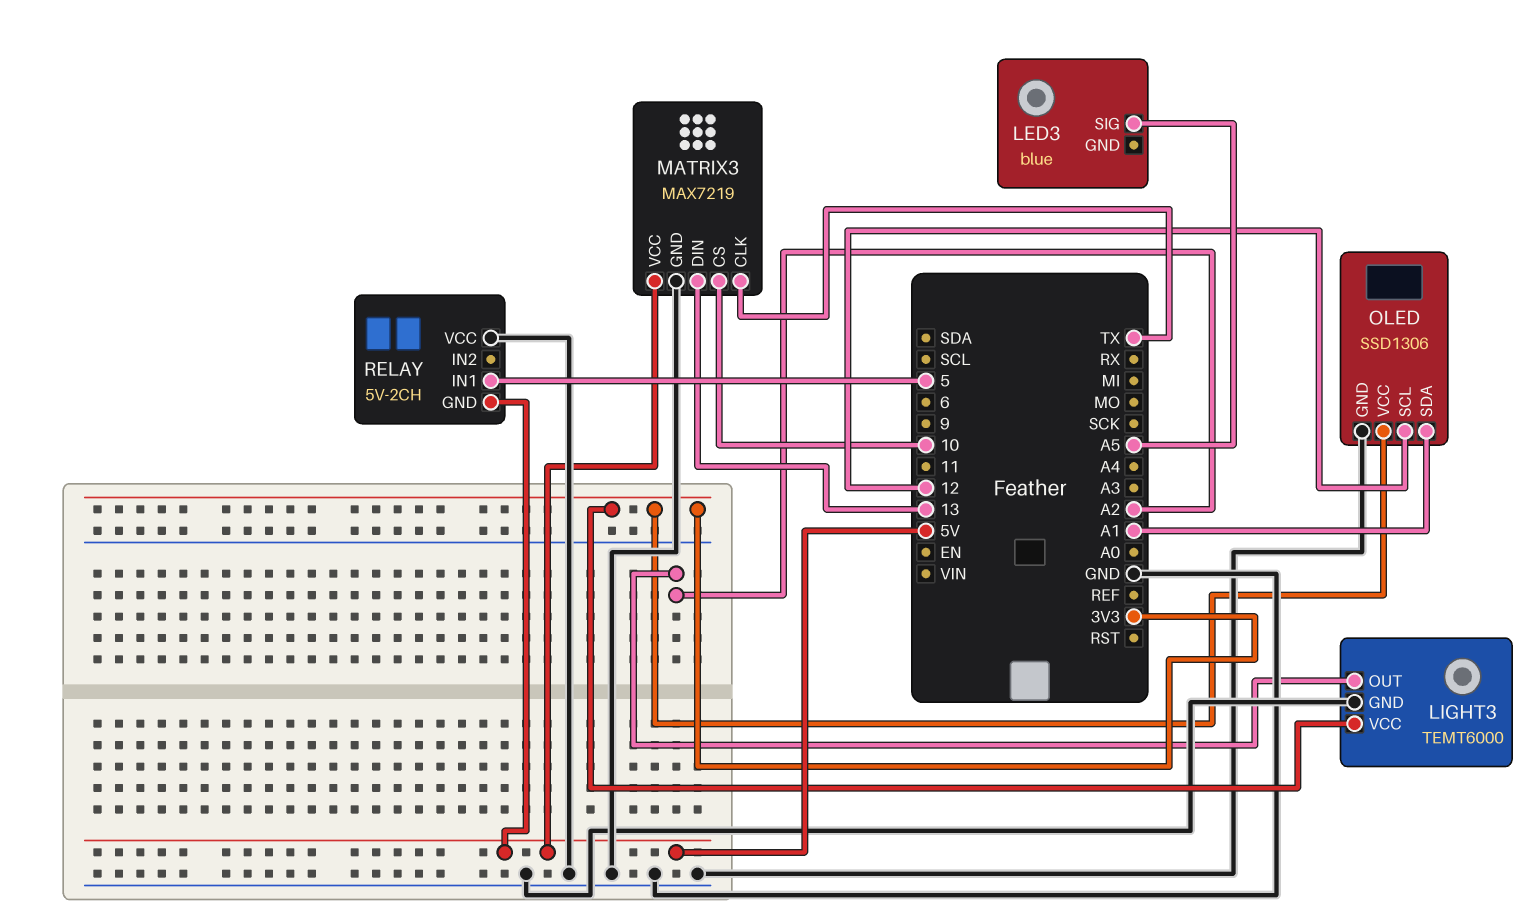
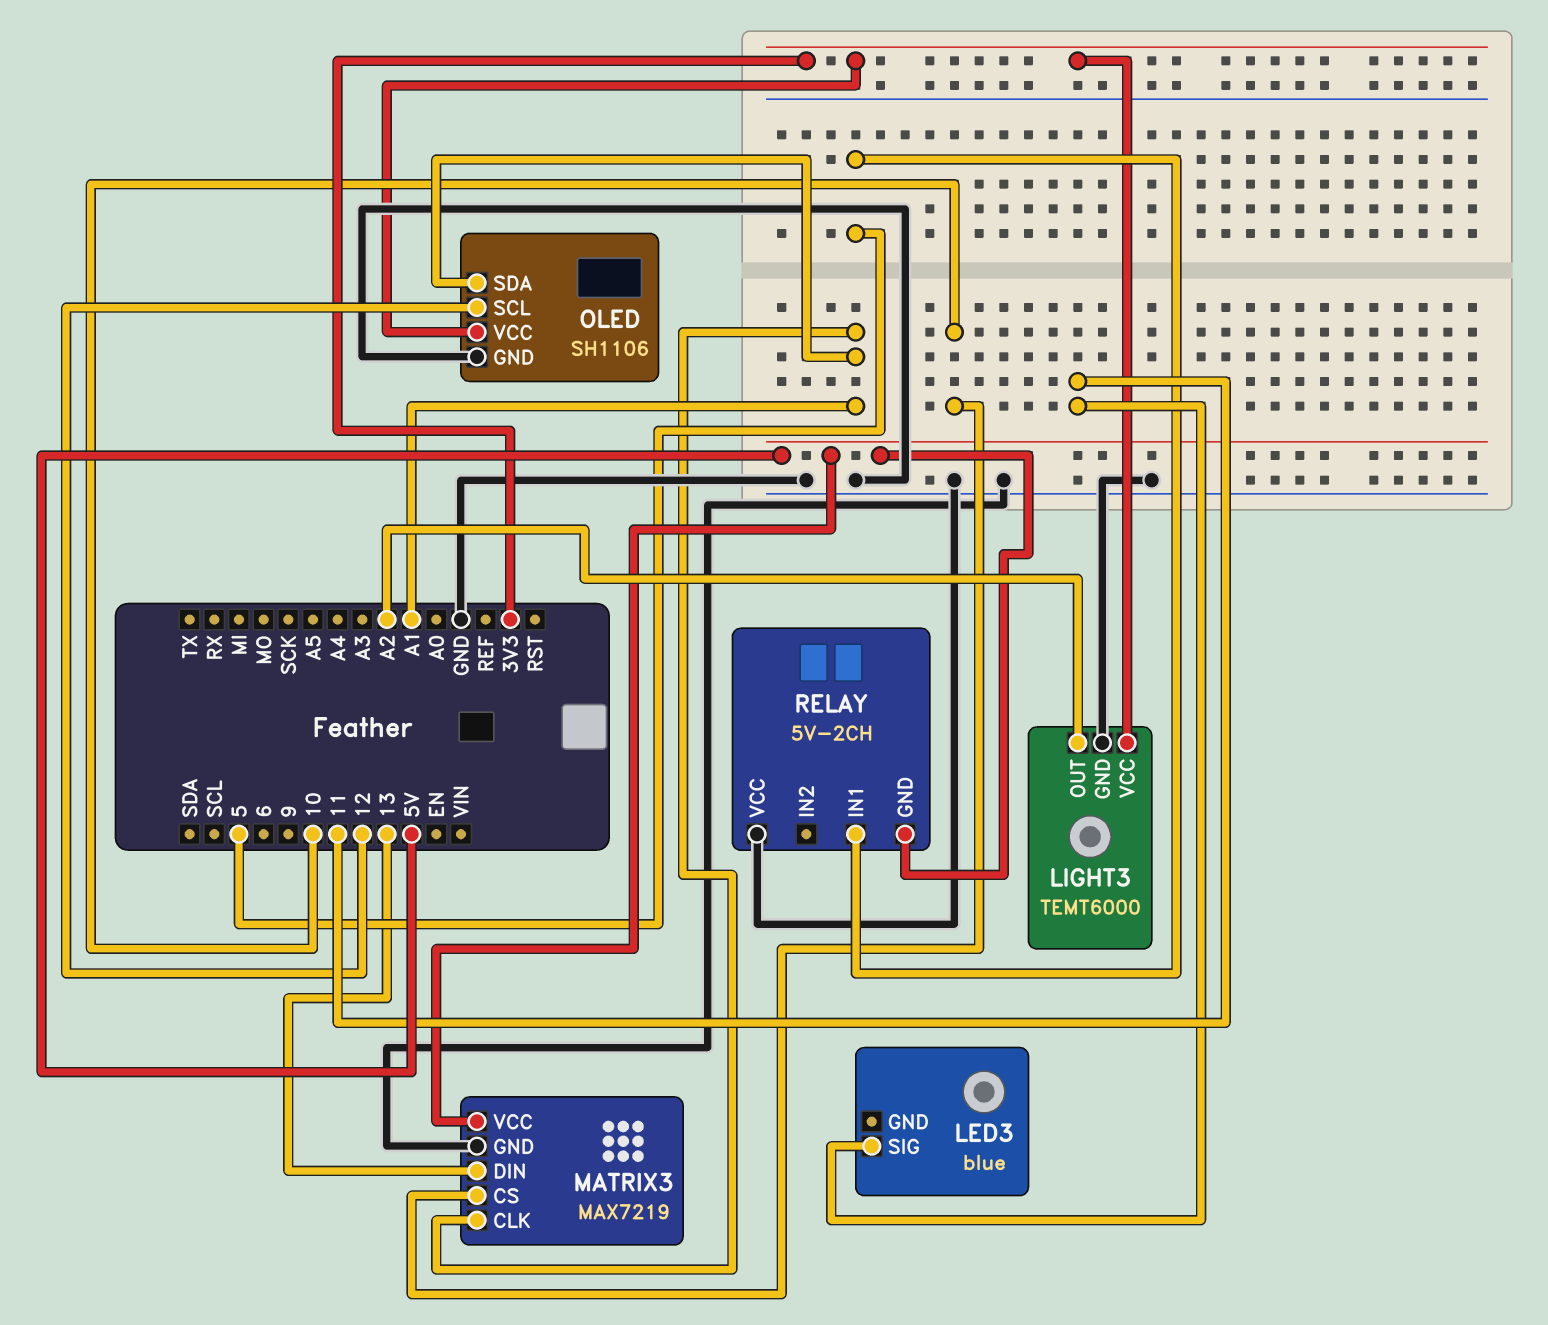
LED3 pin SIG: A5 -> 11
MATRIX3 pin CLK: TX -> A1
OLED: SSD1306 -> SH1106

